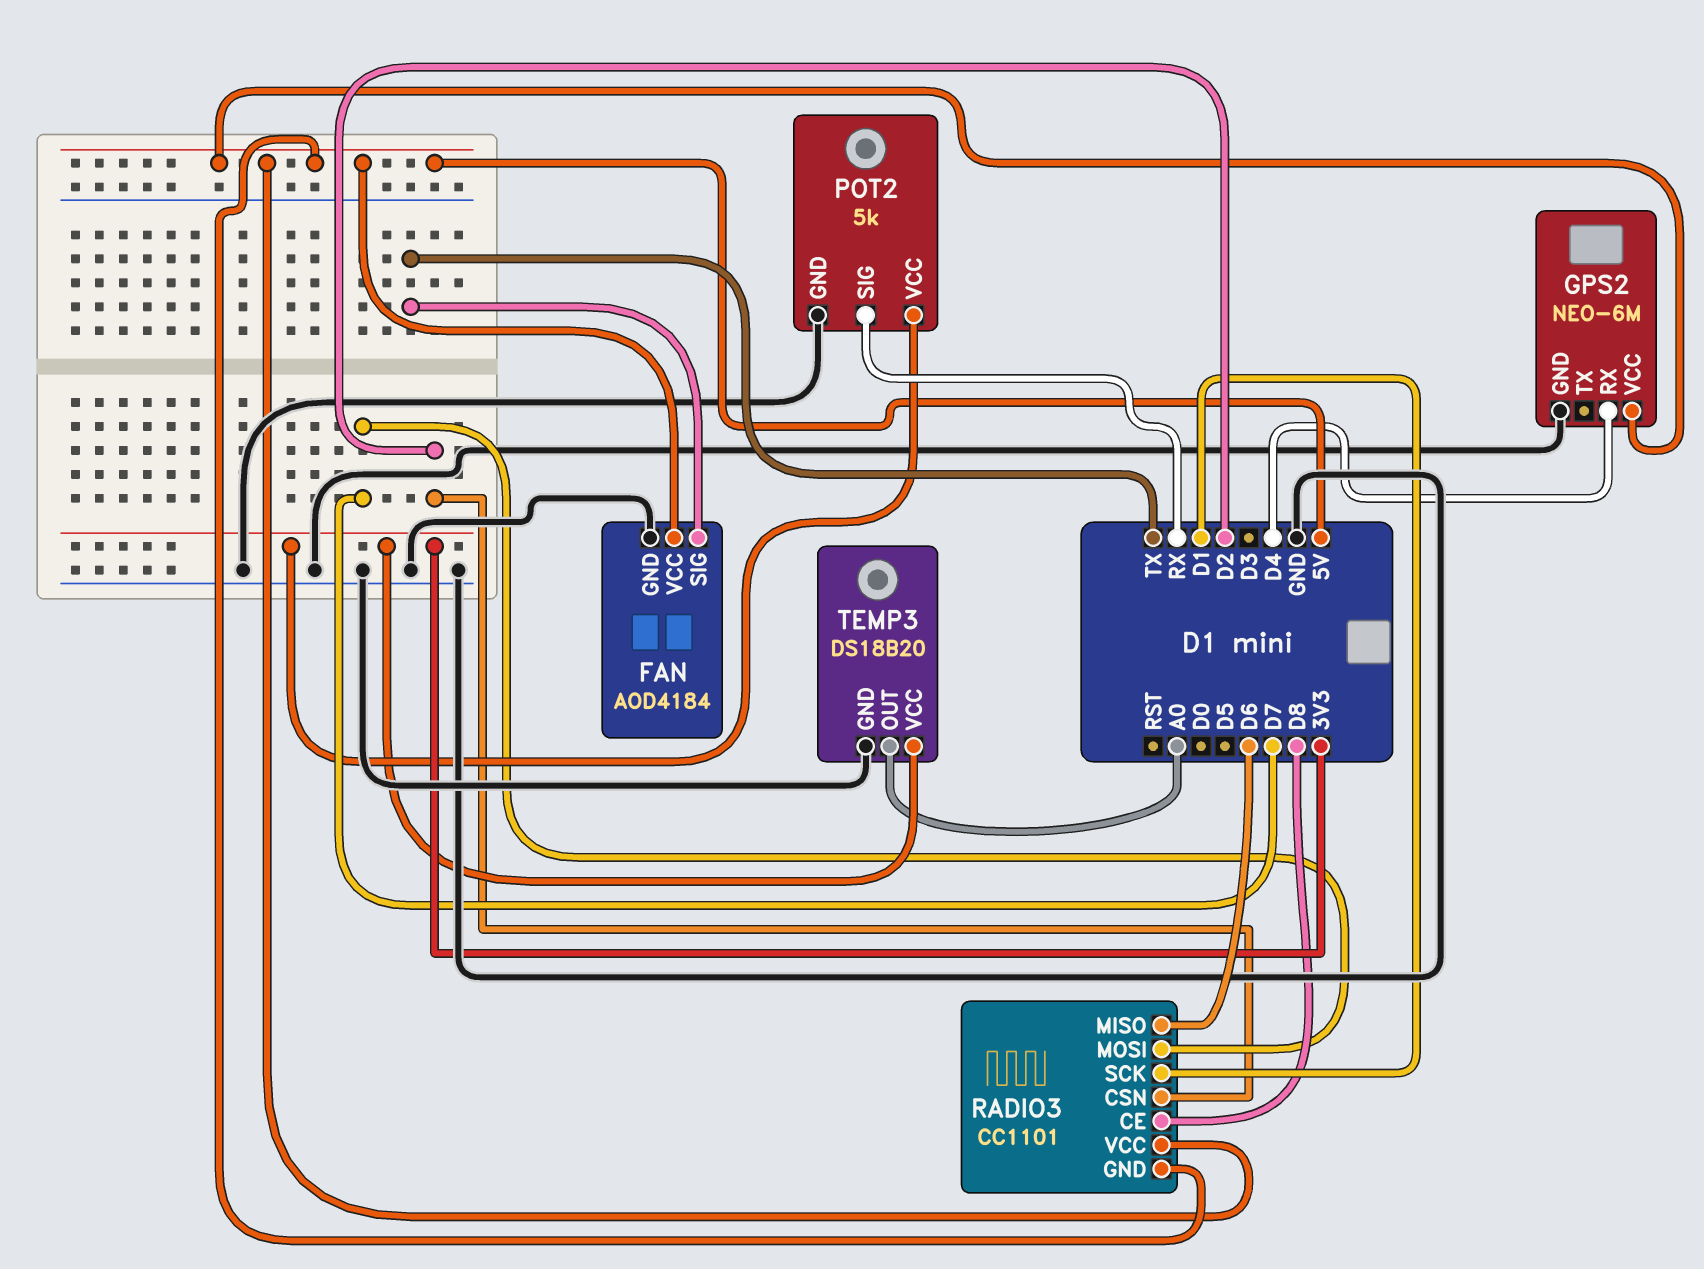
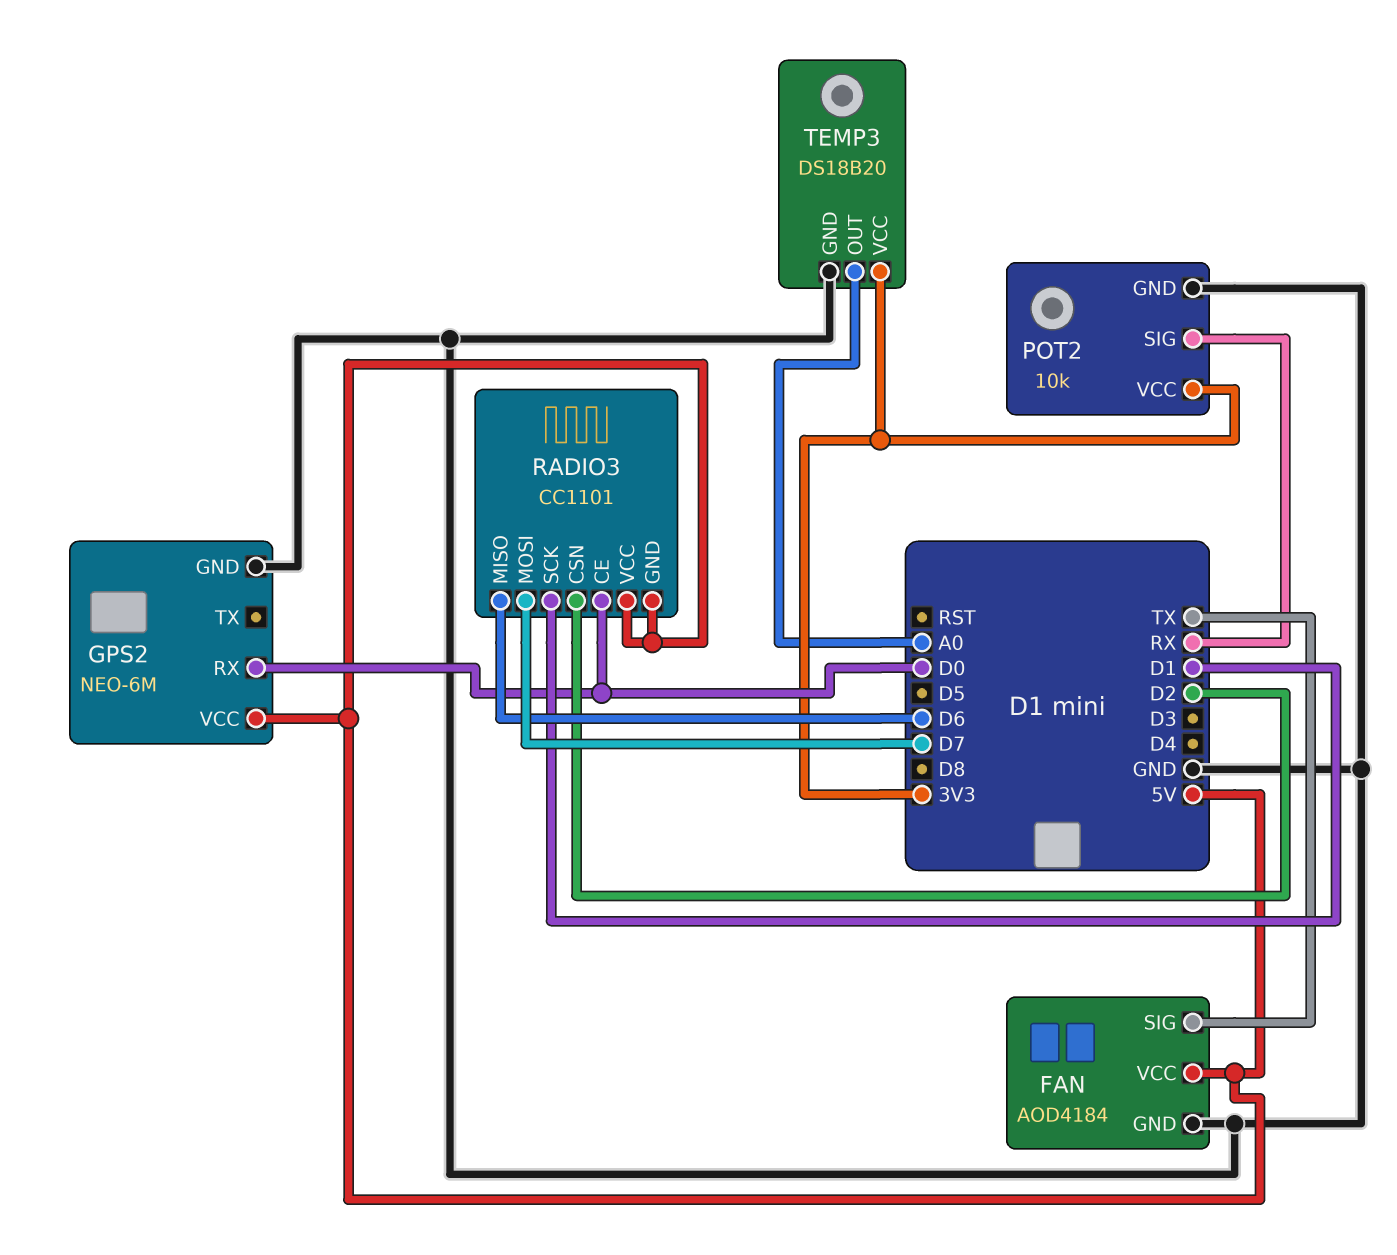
GPS2 pin RX: D4 -> D0
POT2: 5k -> 10k
RADIO3 pin CE: D8 -> D0

